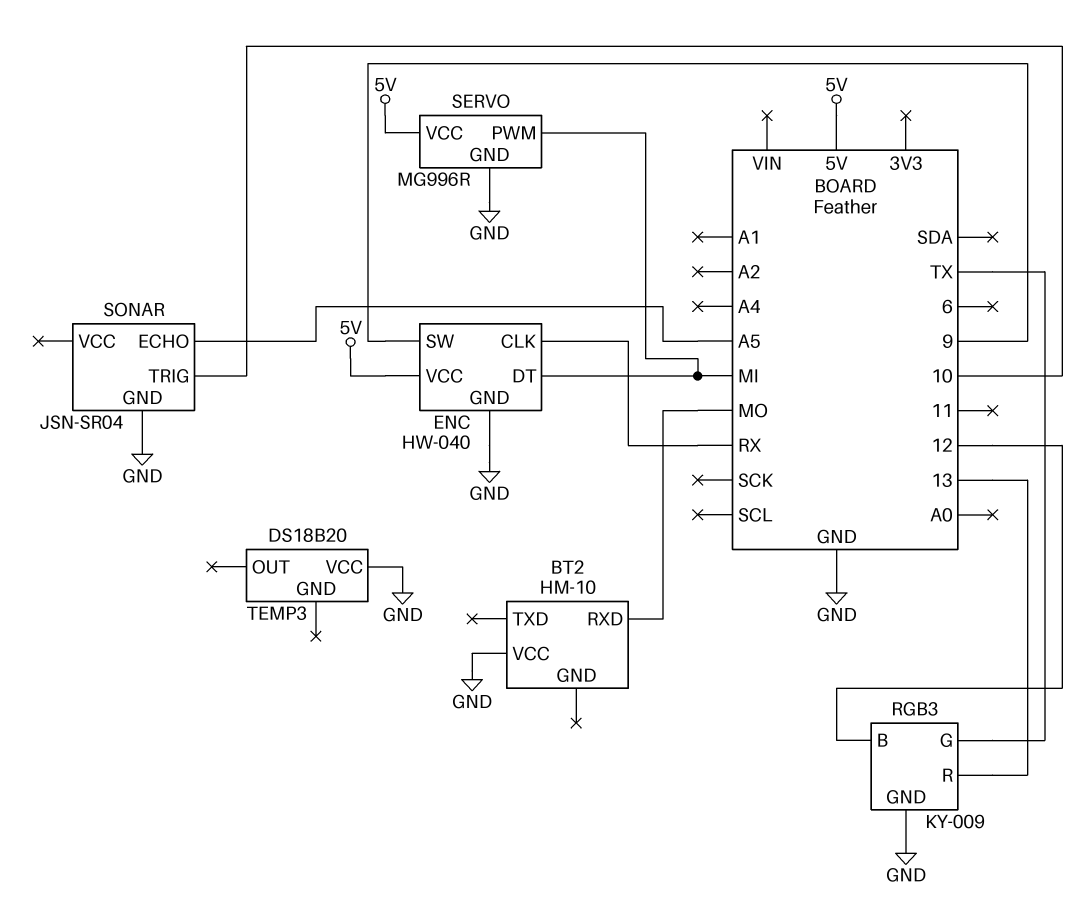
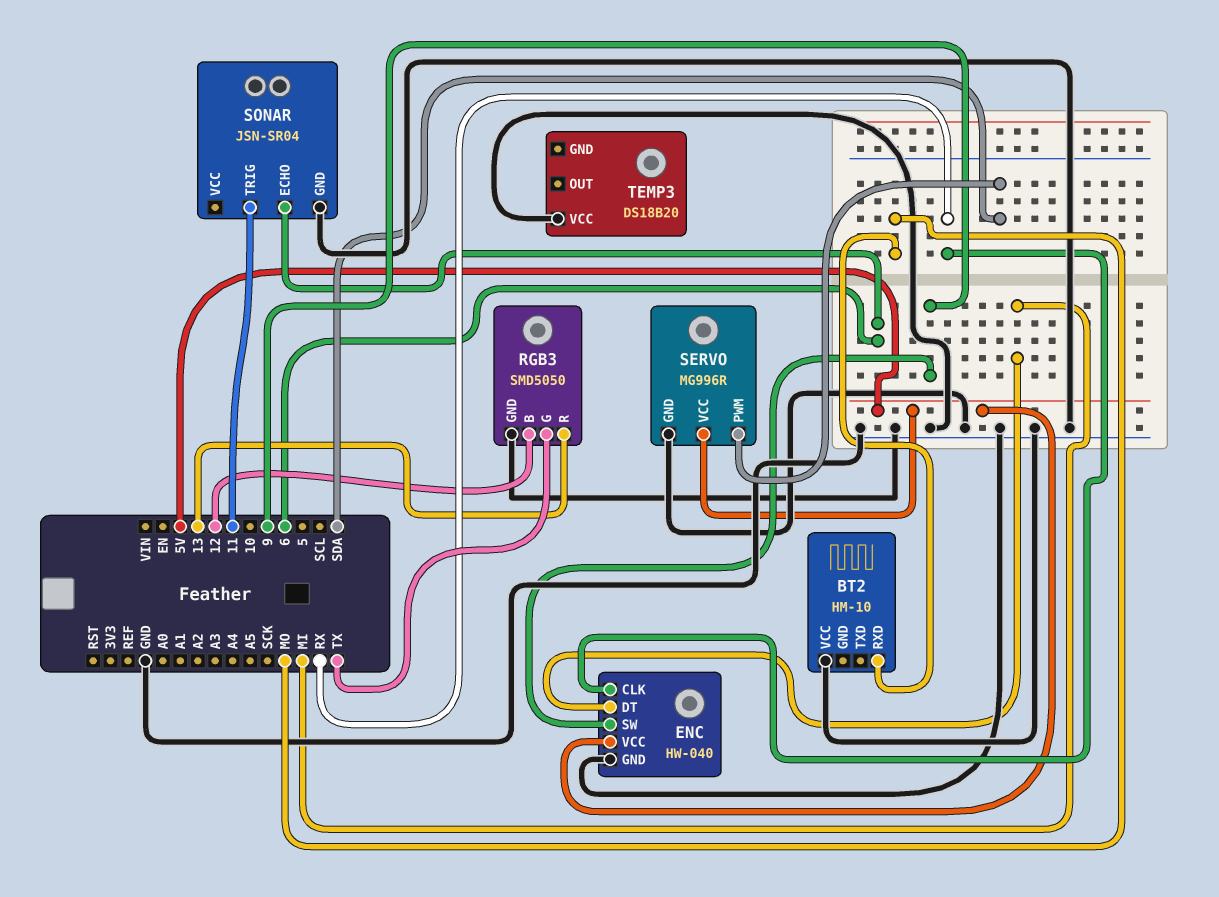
RGB3: KY-009 -> SMD5050
SERVO pin PWM: MI -> SDA
SONAR pin ECHO: A5 -> 6
SONAR pin TRIG: 10 -> 11

